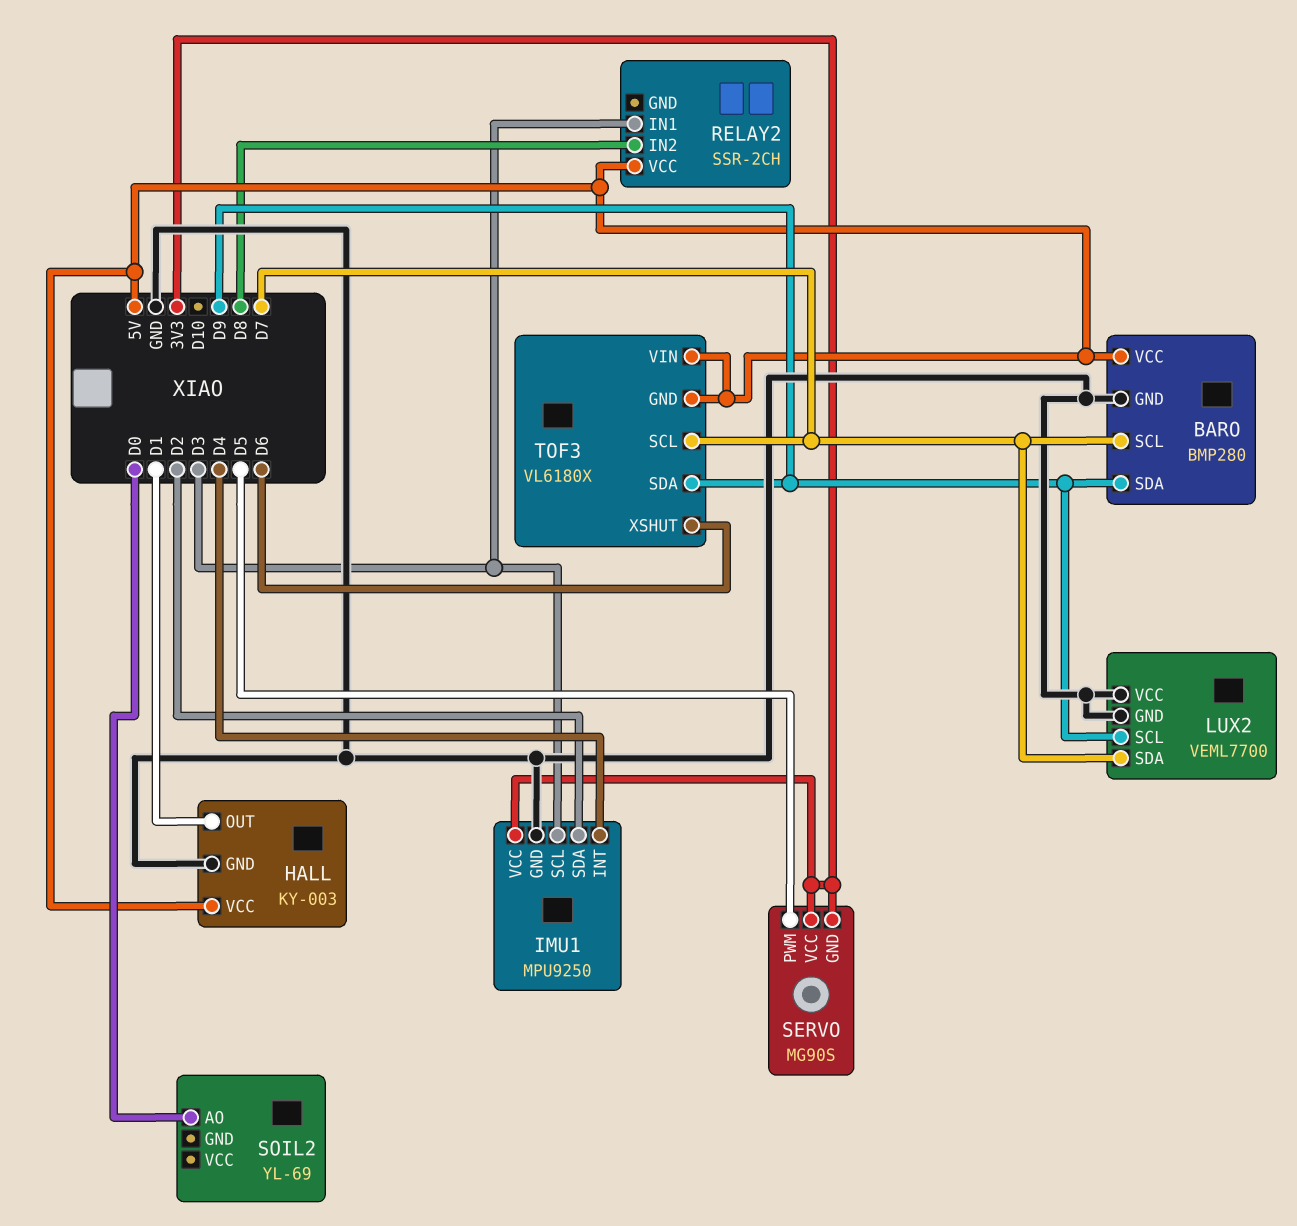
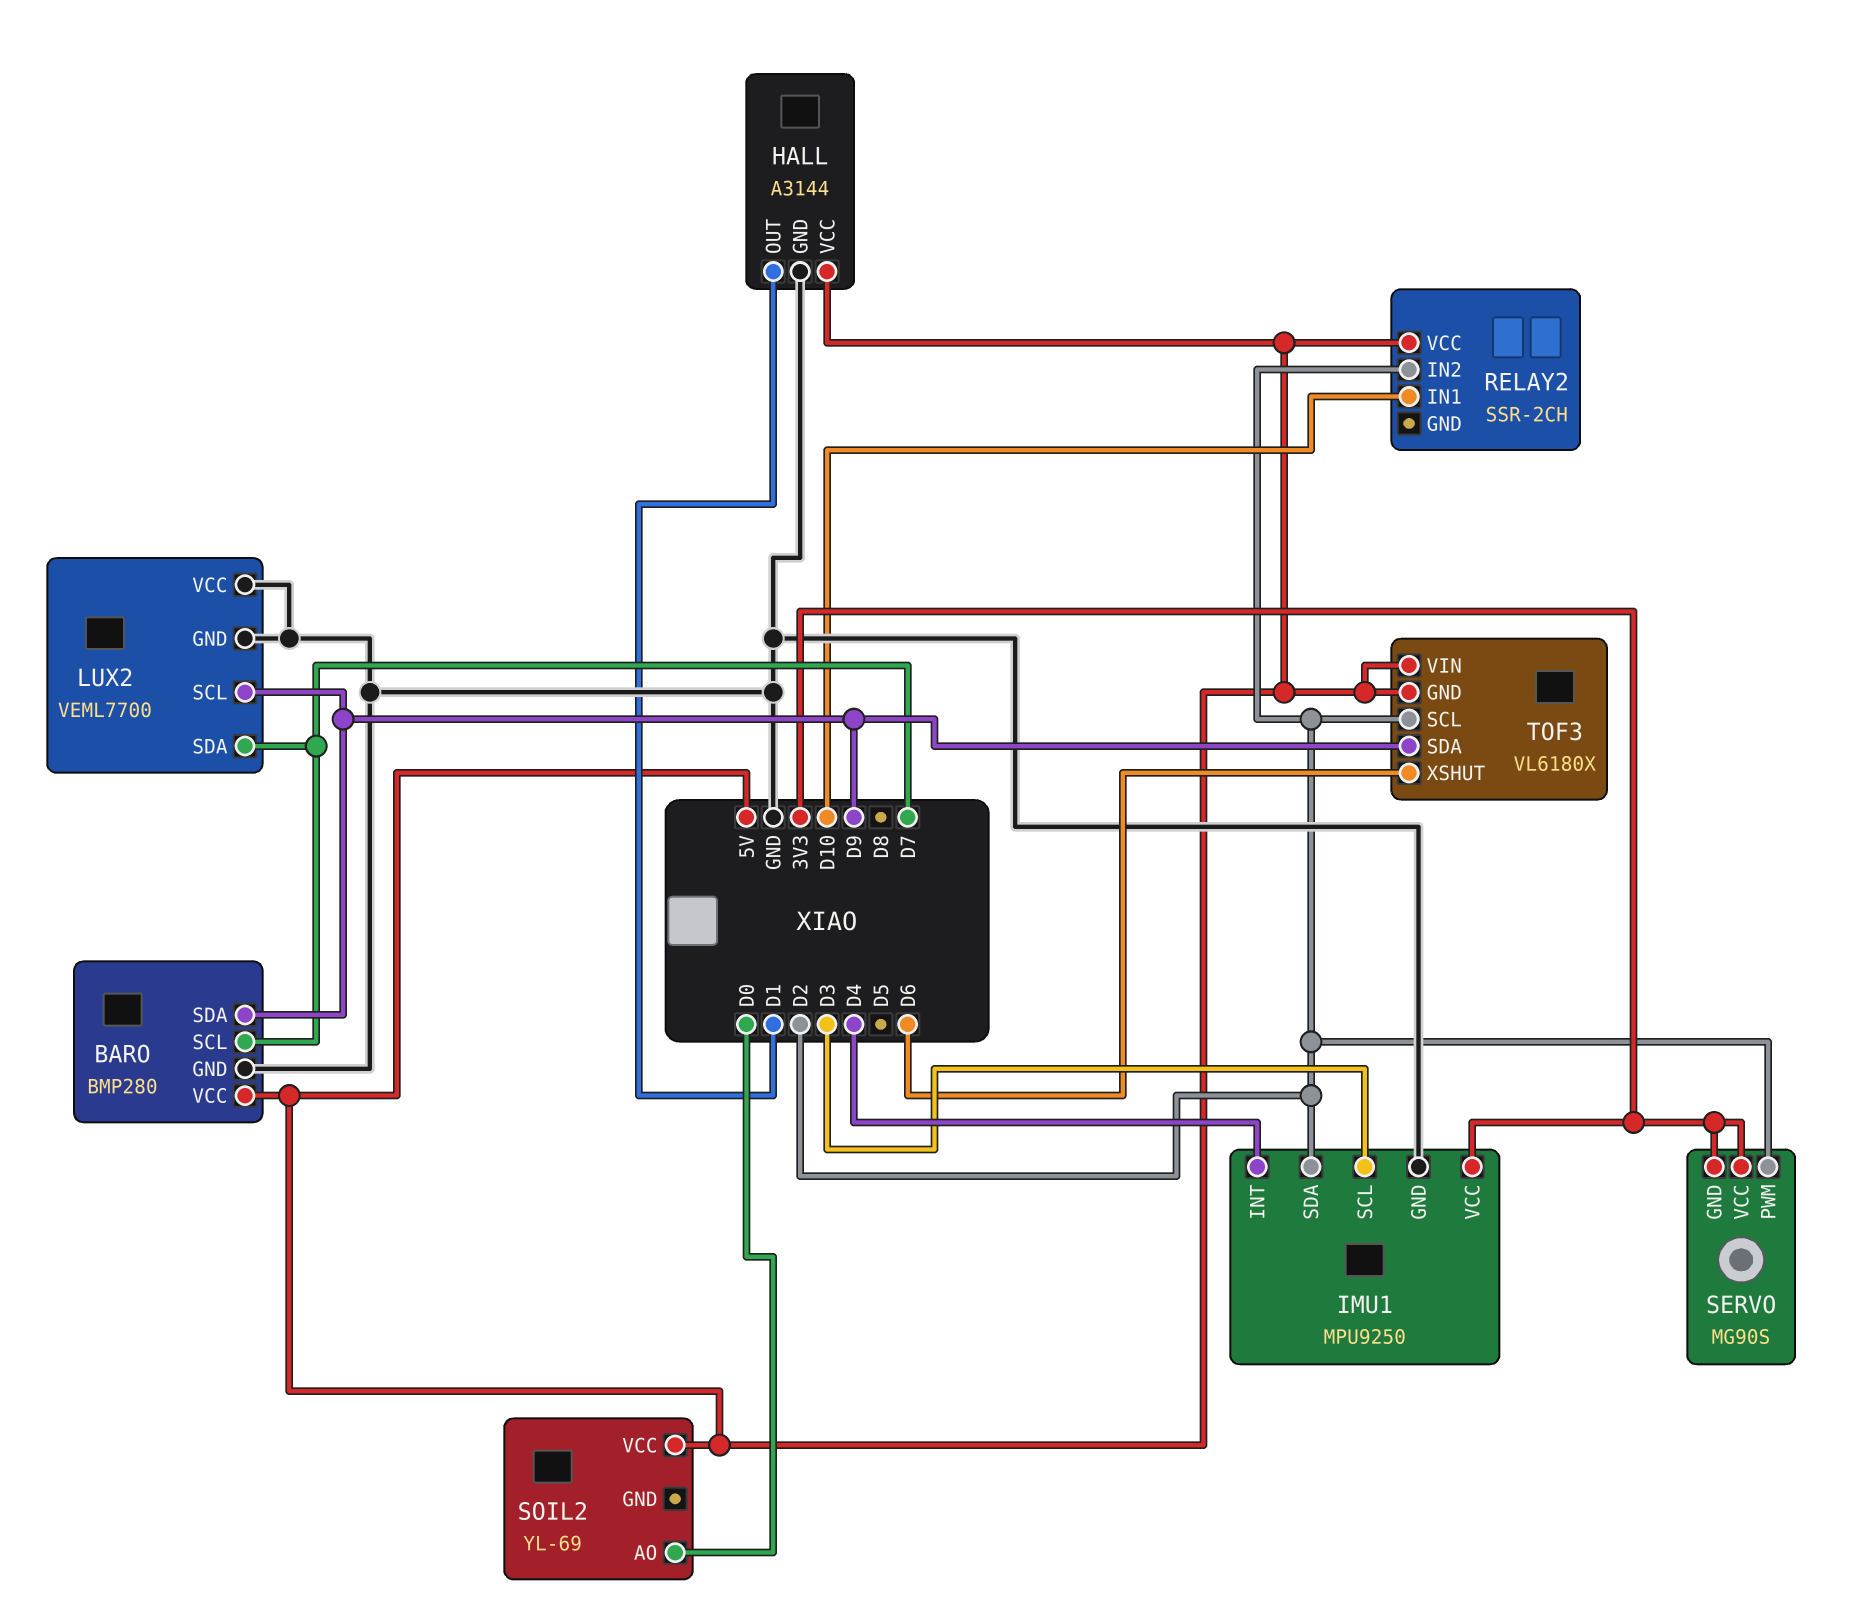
HALL: KY-003 -> A3144
RELAY2 pin IN1: D3 -> D10
RELAY2 pin IN2: D8 -> D2
SERVO pin PWM: D5 -> D2
SOIL2 pin VCC: none -> 5V
TOF3 pin SCL: D7 -> D2

